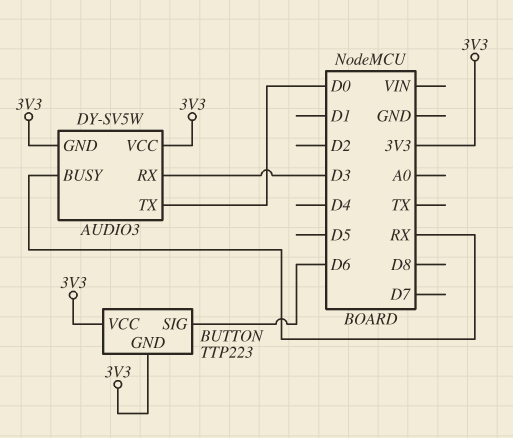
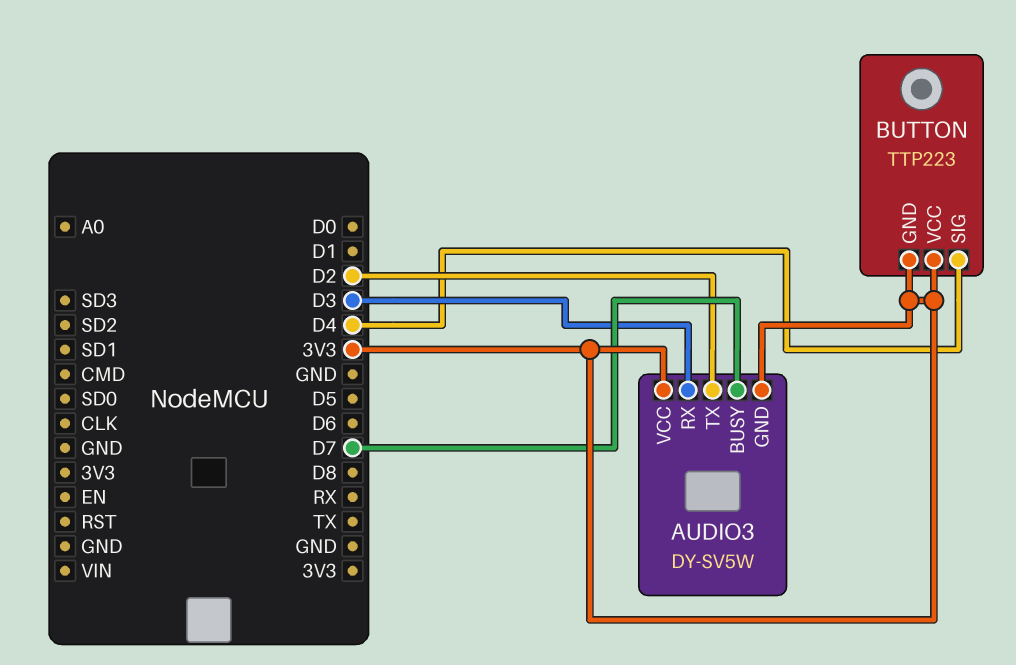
AUDIO3 pin BUSY: RX -> D7
AUDIO3 pin TX: D0 -> D2
BUTTON pin SIG: D6 -> D4

